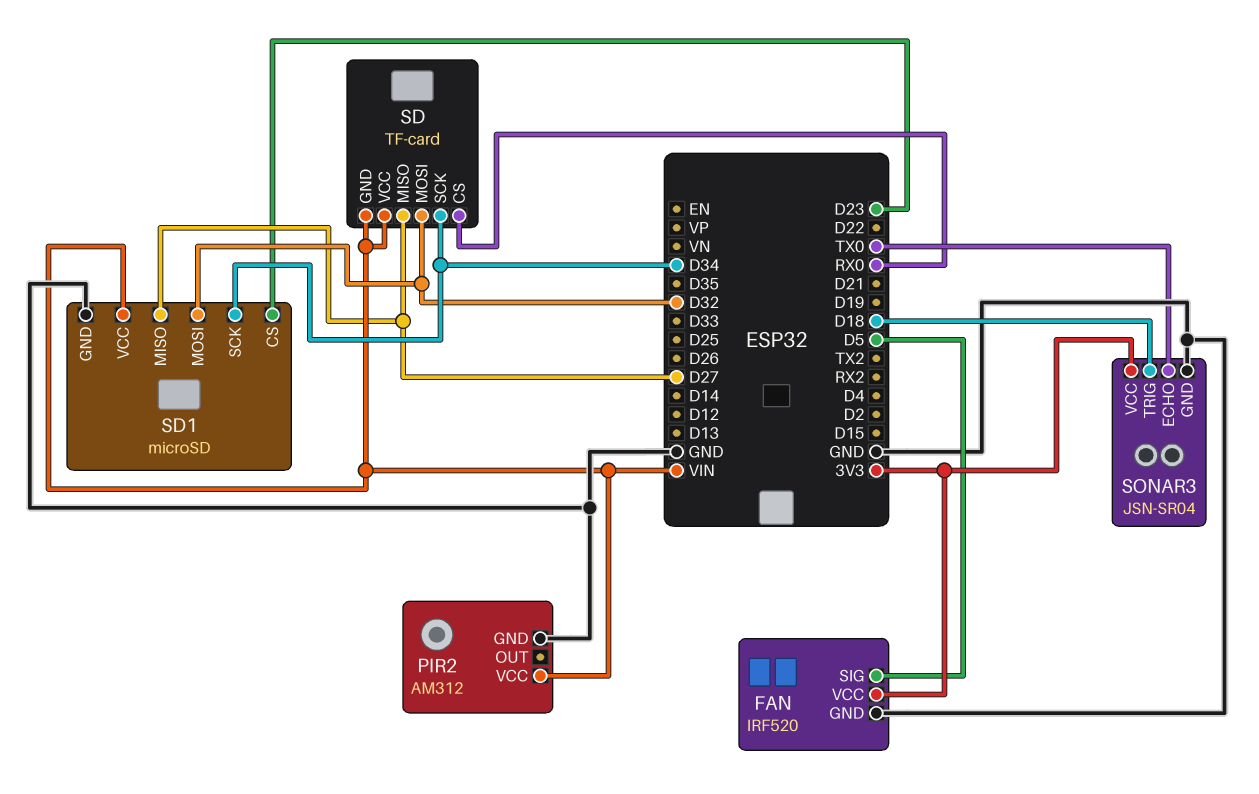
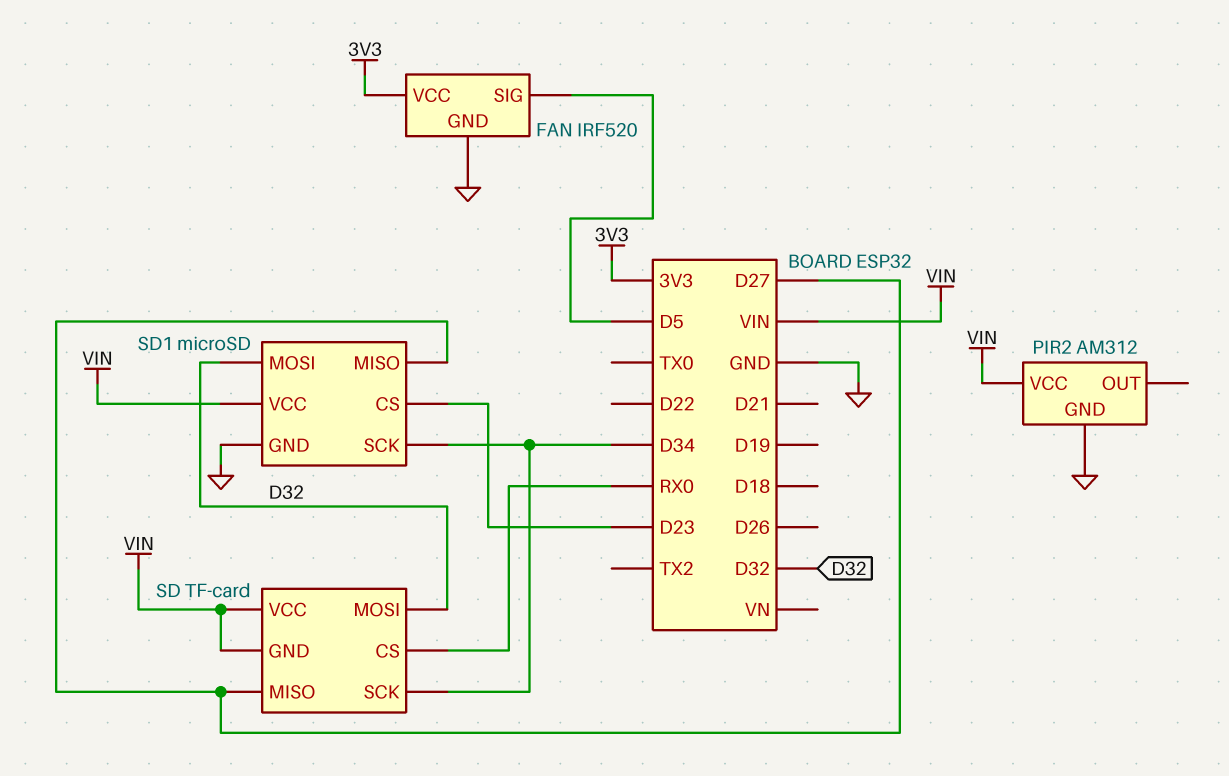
SONAR3: JSN-SR04 -> none
SONAR3 pin ECHO: TX0 -> none
SONAR3 pin GND: GND -> none
SONAR3 pin TRIG: D18 -> none
SONAR3 pin VCC: 3V3 -> none

